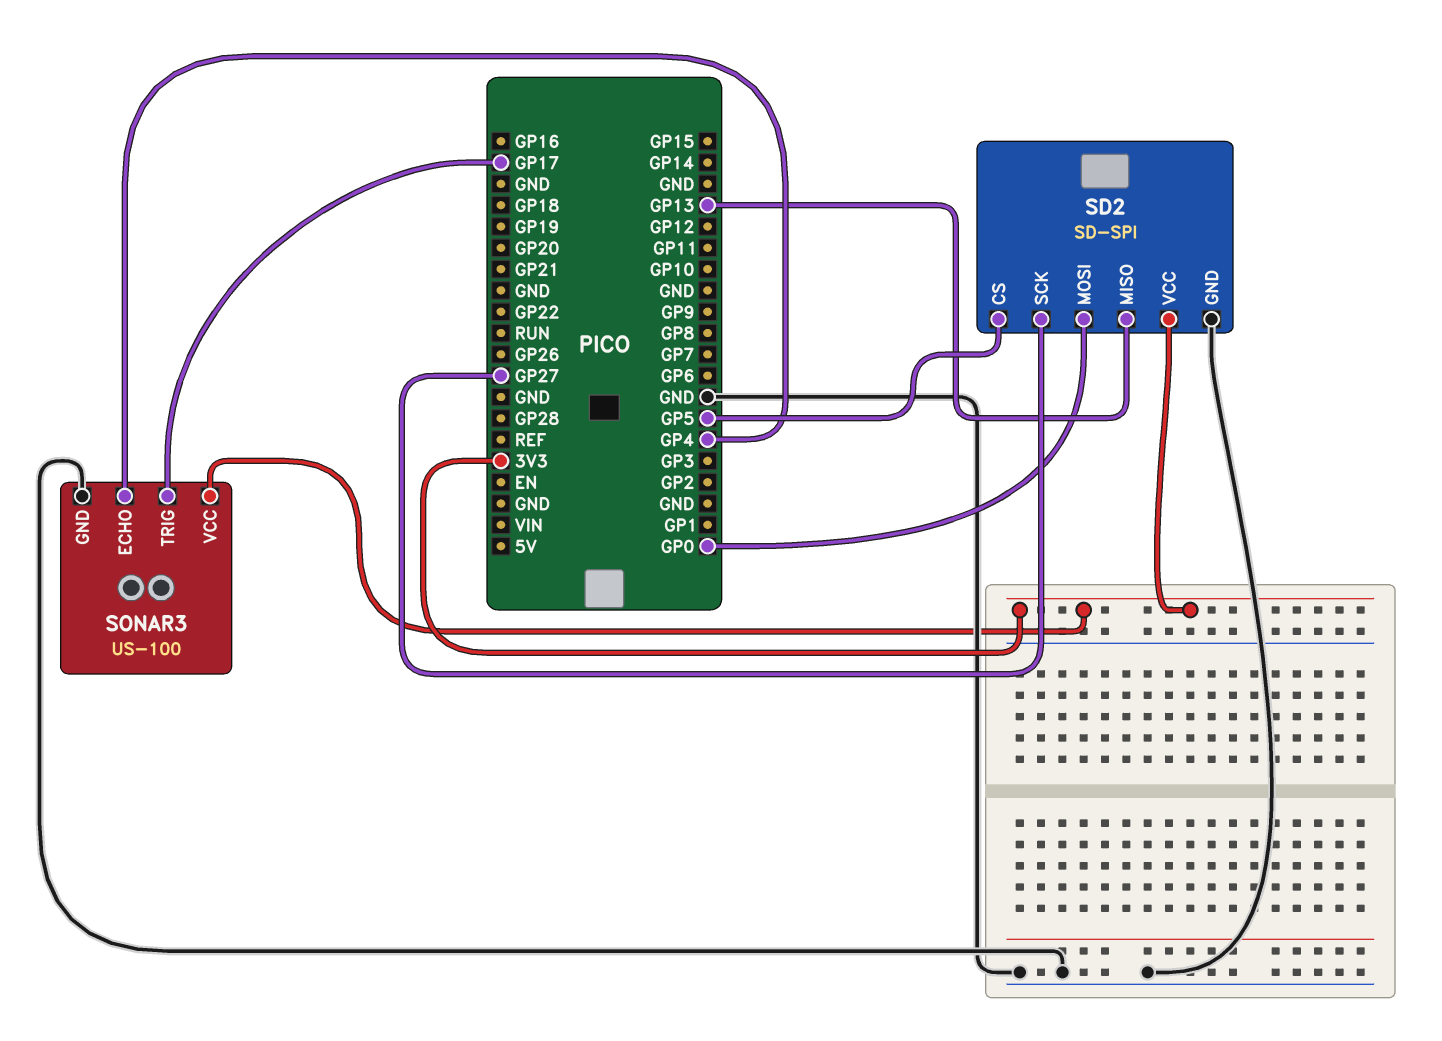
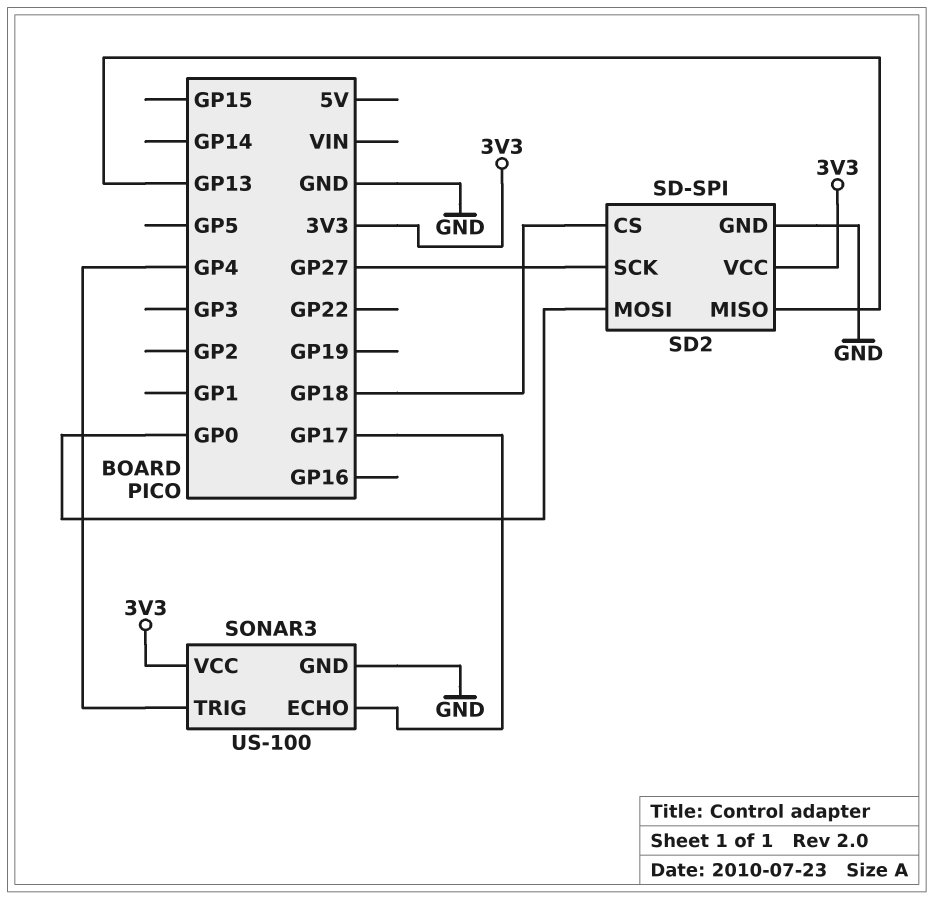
SD2 pin CS: GP5 -> GP18
SONAR3 pin ECHO: GP4 -> GP17
SONAR3 pin TRIG: GP17 -> GP4

